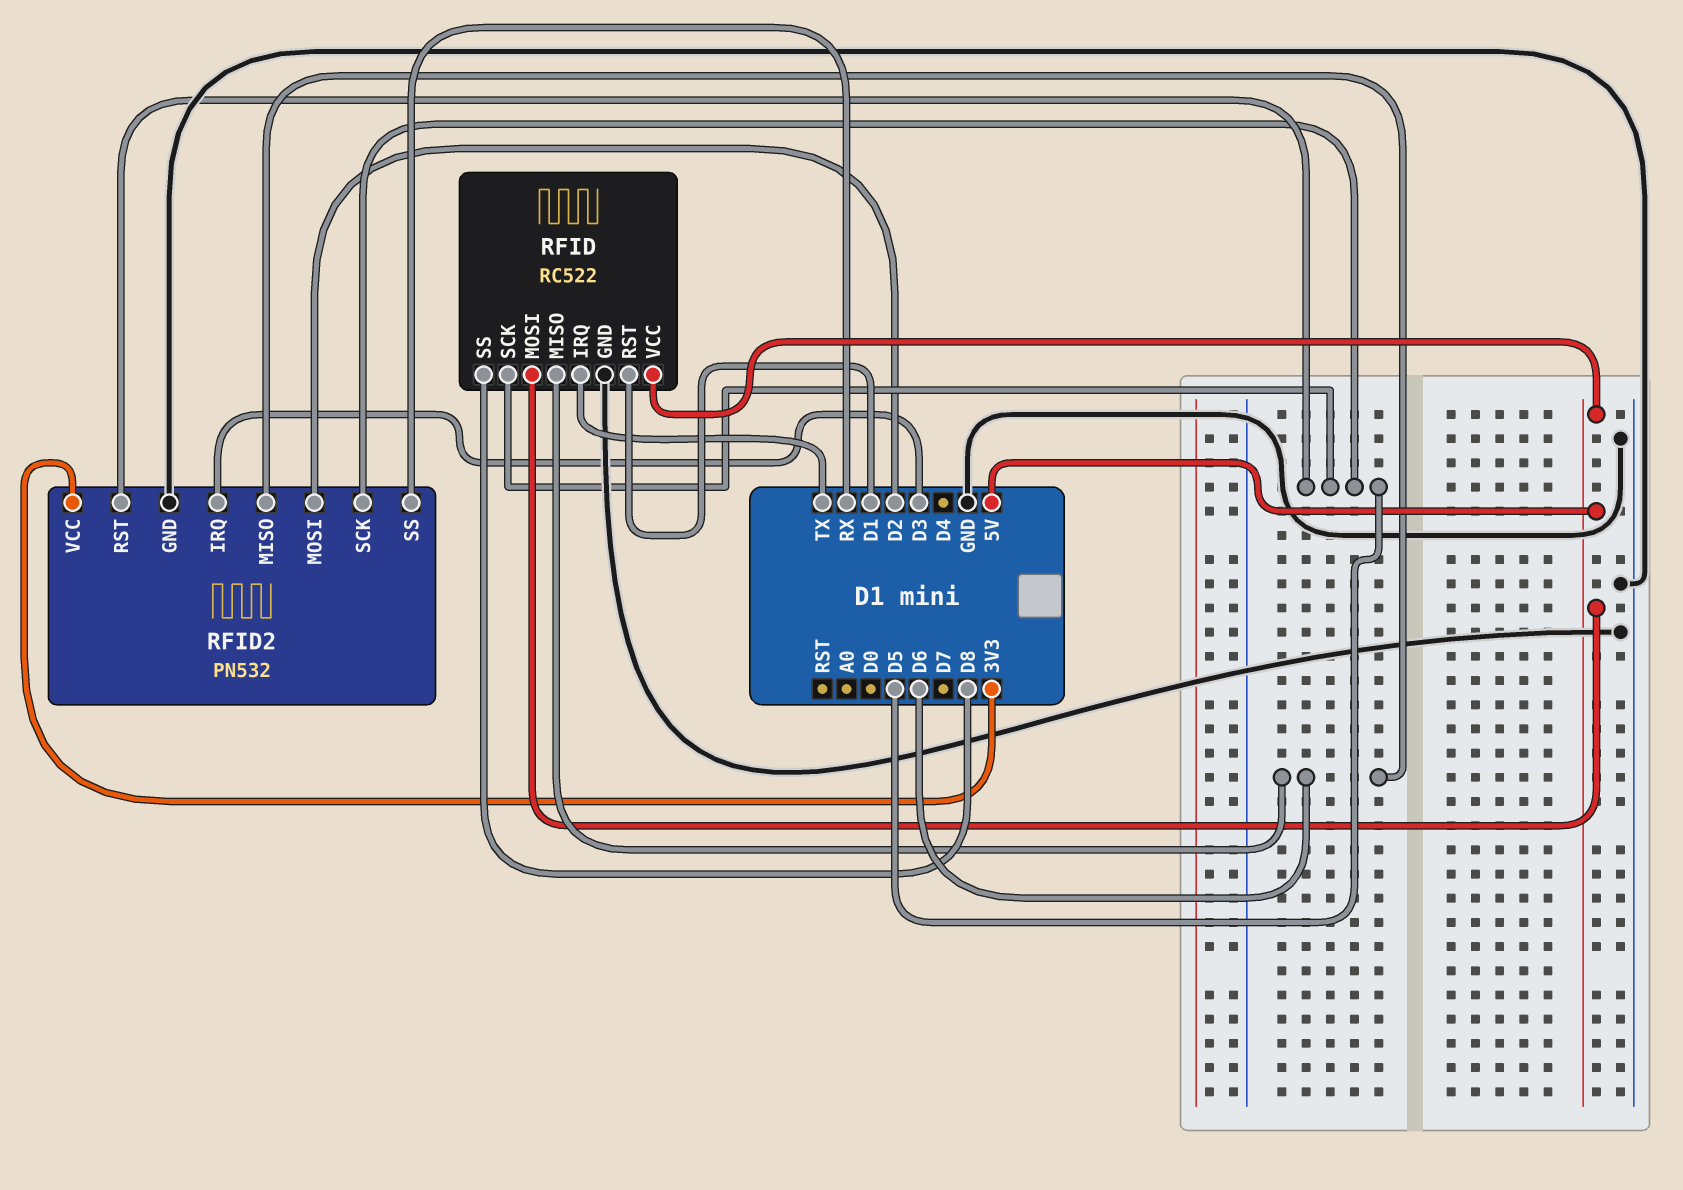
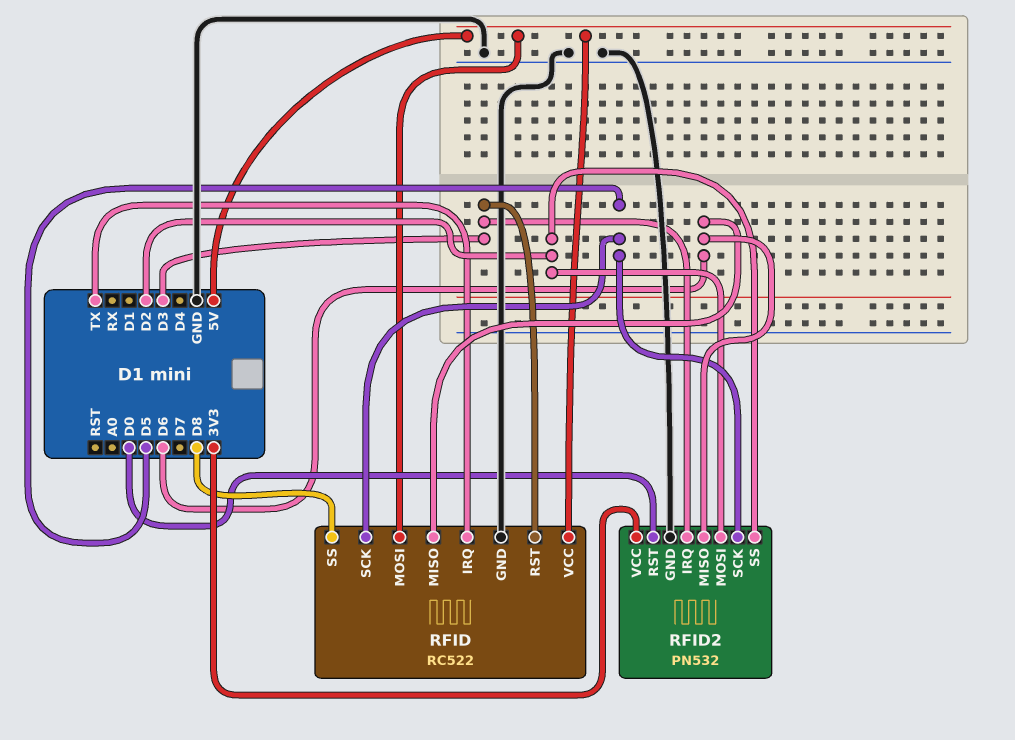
RFID pin RST: D1 -> D3
RFID2 pin RST: D5 -> D0
RFID2 pin SS: RX -> D2

